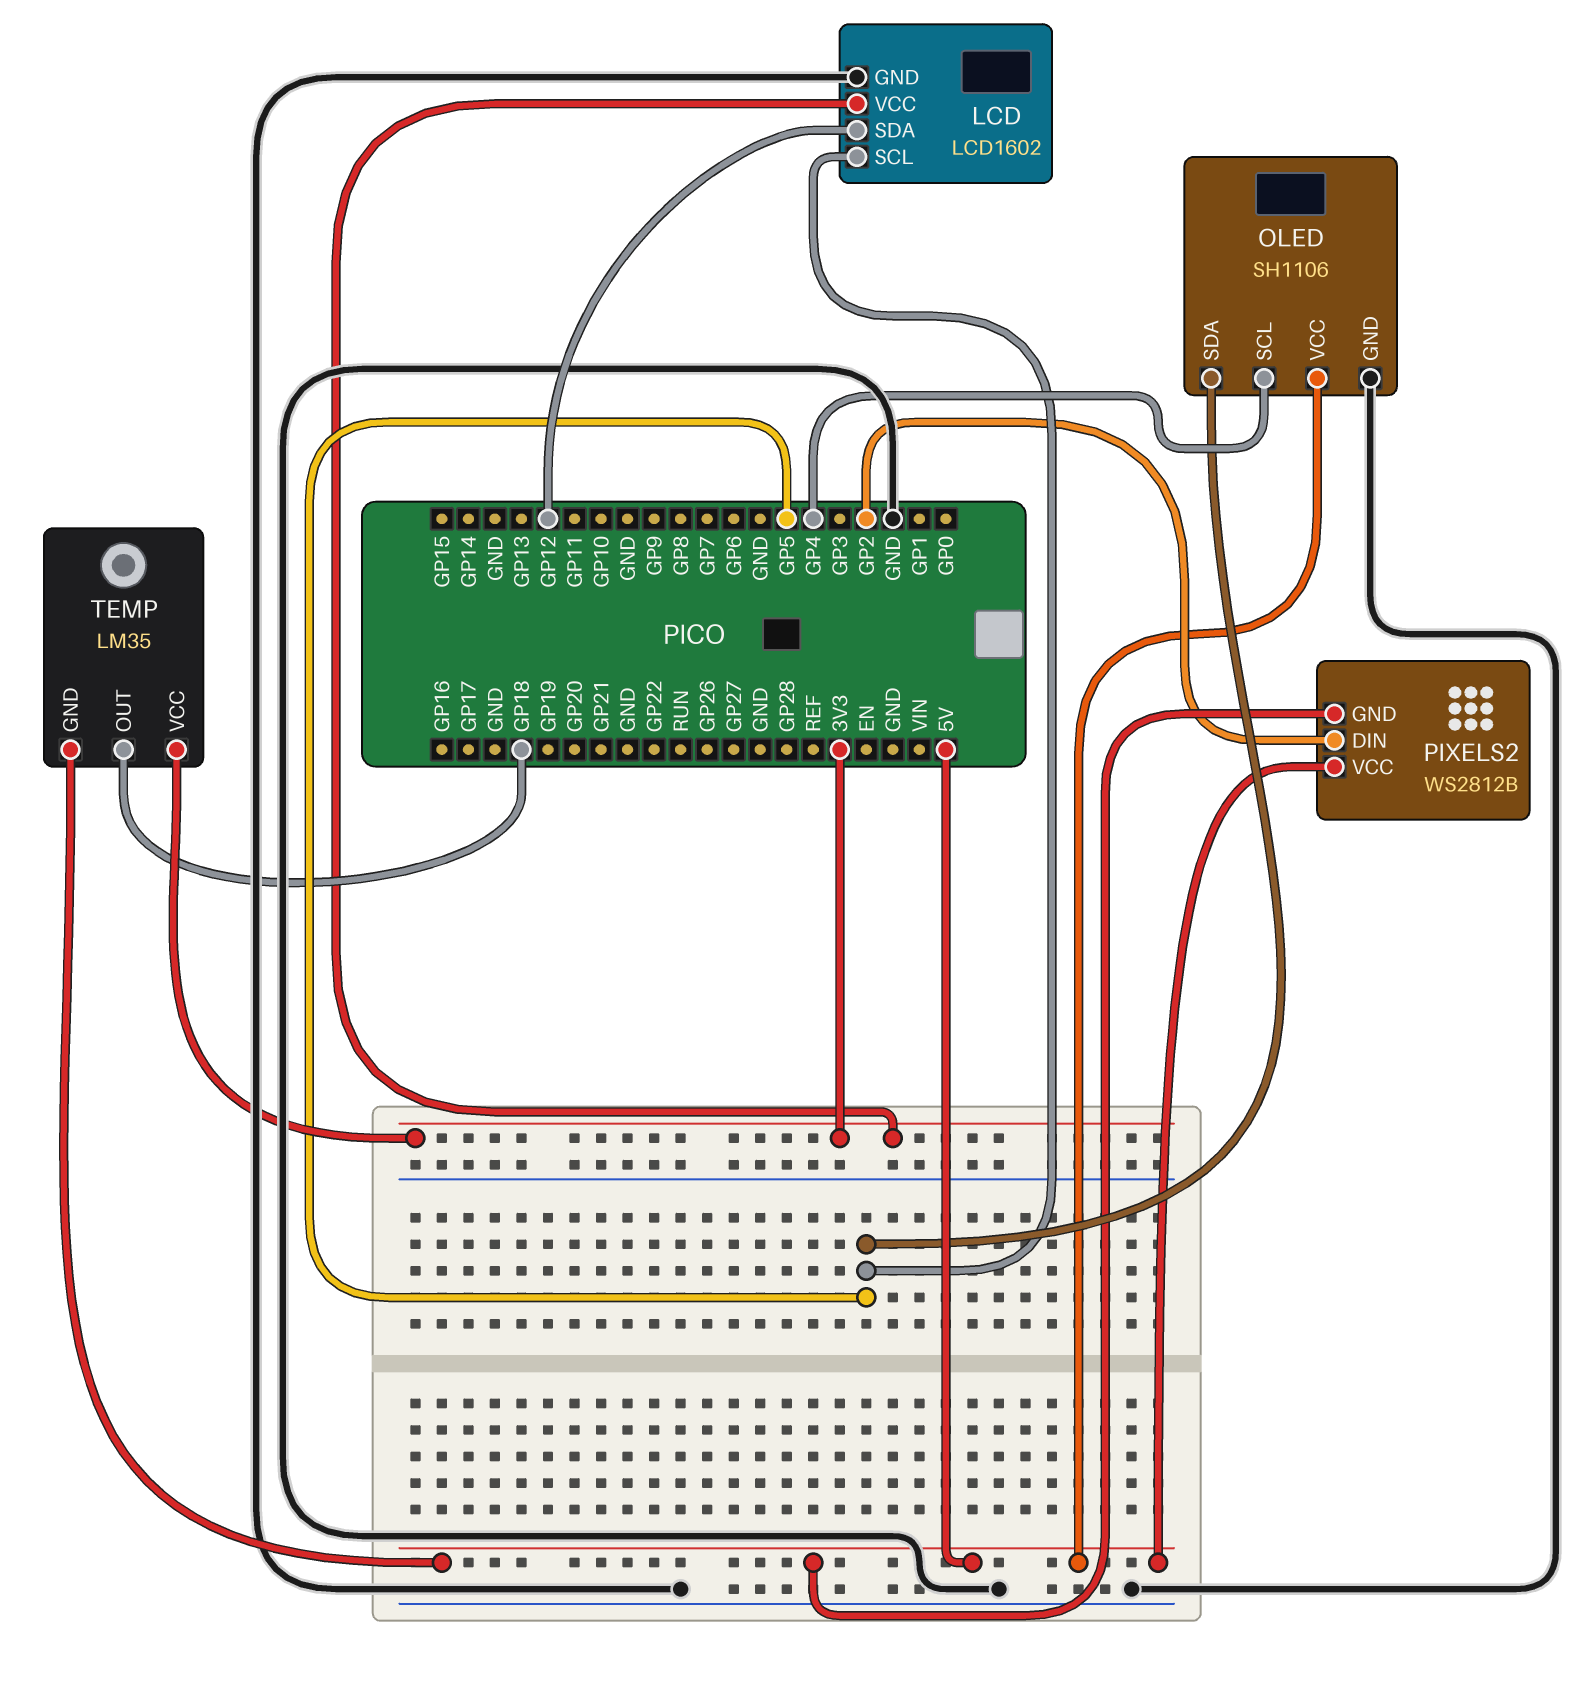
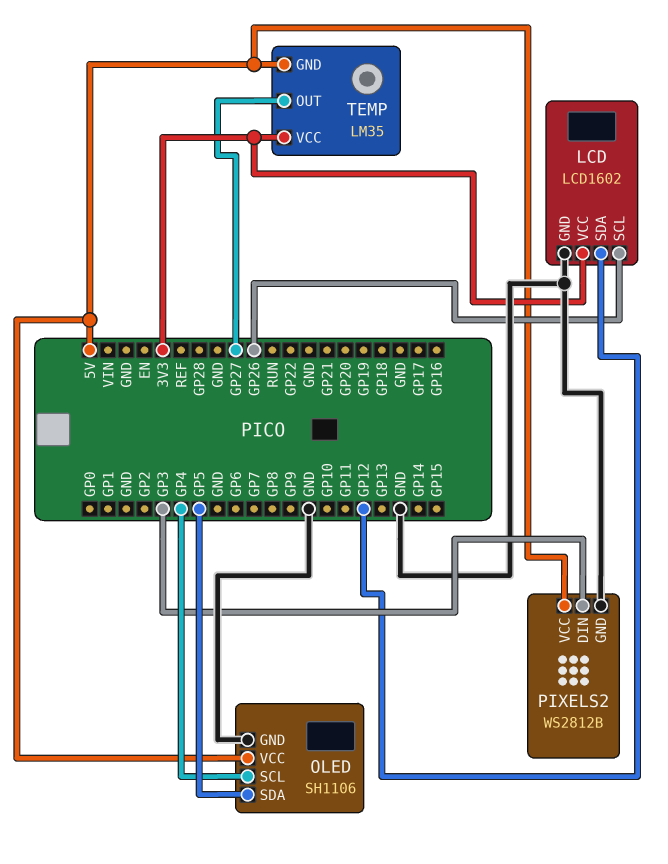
LCD pin SCL: GP5 -> GP26
PIXELS2 pin DIN: GP2 -> GP3
PIXELS2 pin GND: 5V -> GND
TEMP pin OUT: GP18 -> GP27

